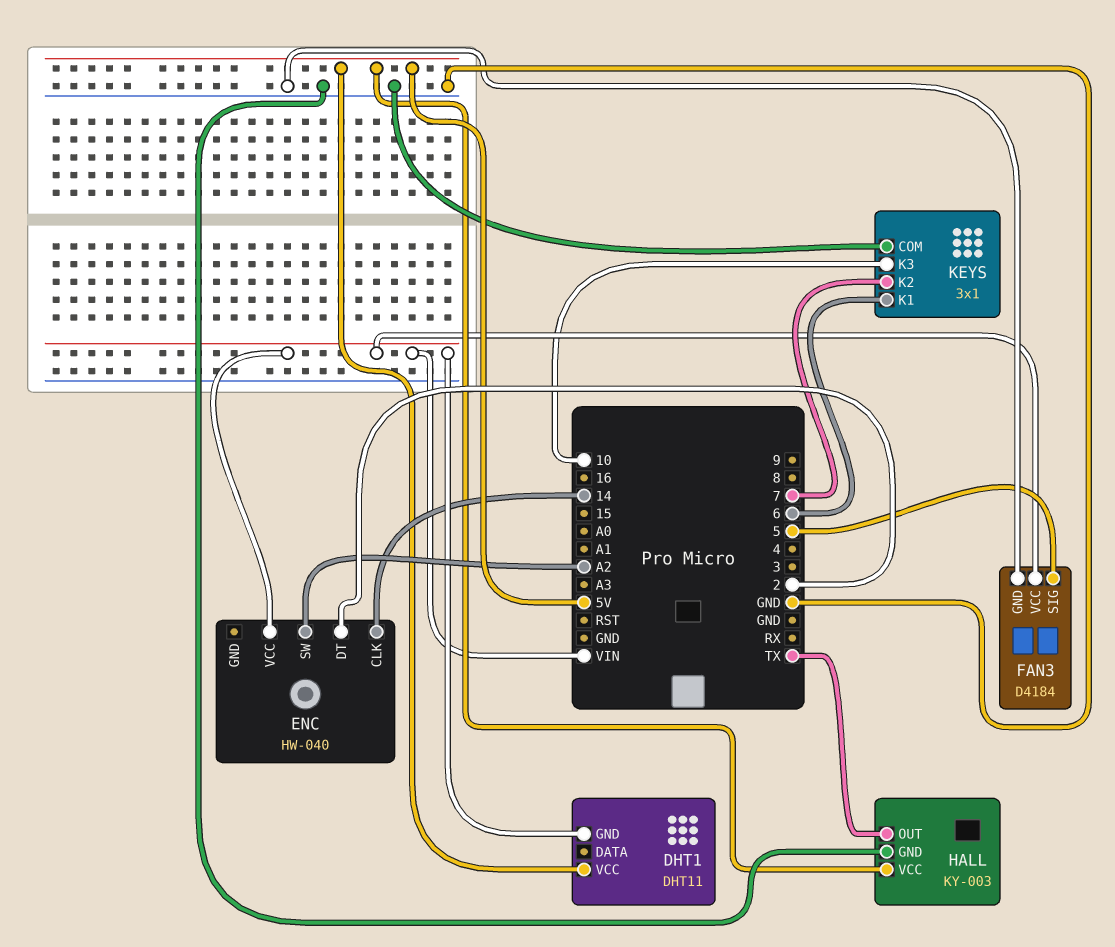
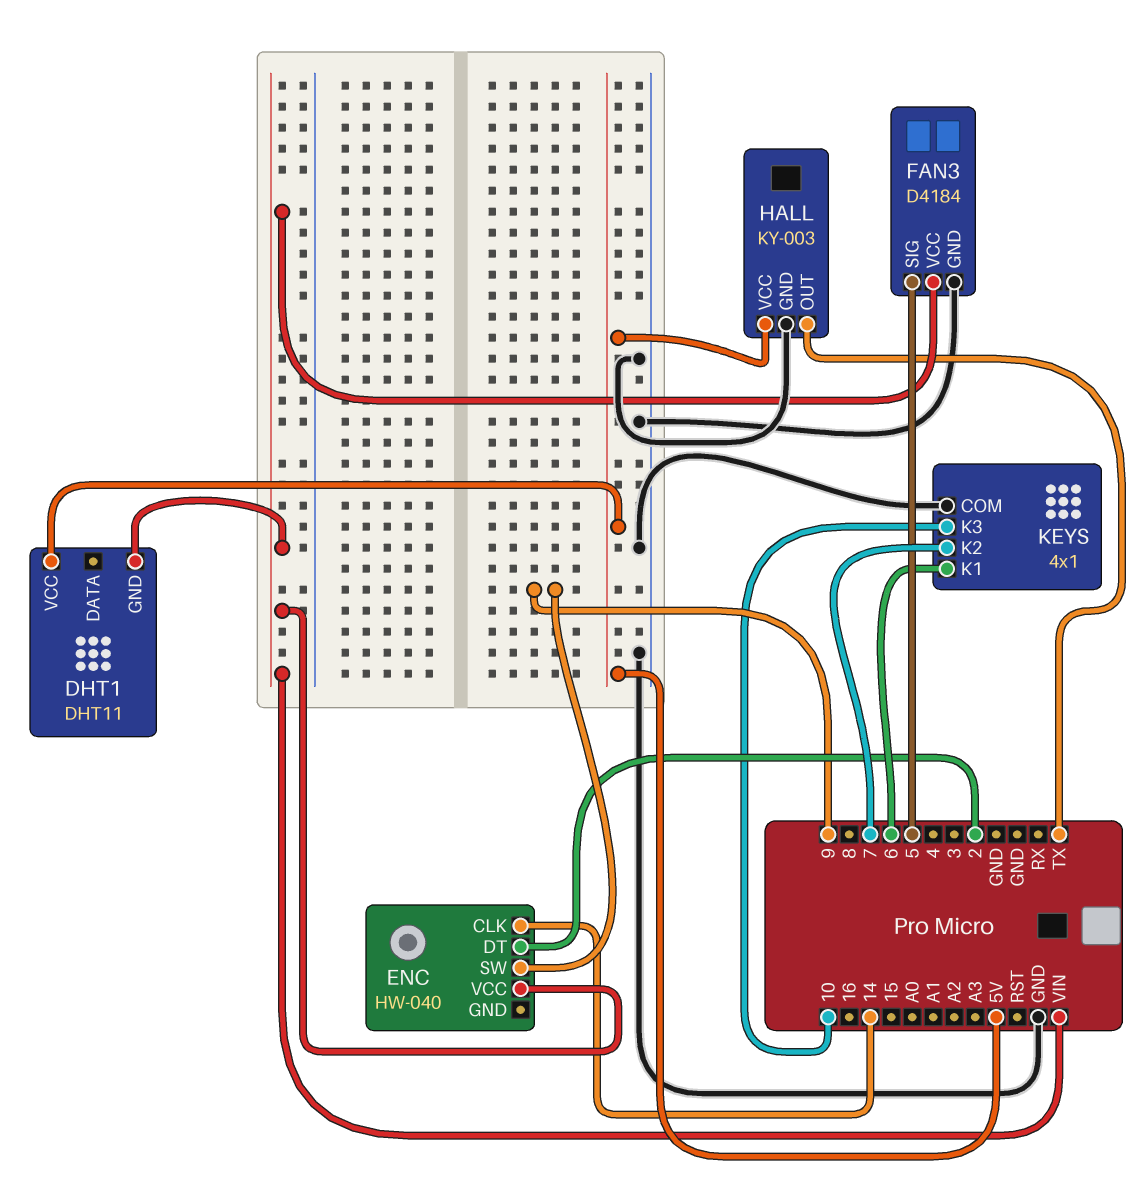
ENC pin SW: A2 -> 9
KEYS: 3x1 -> 4x1

